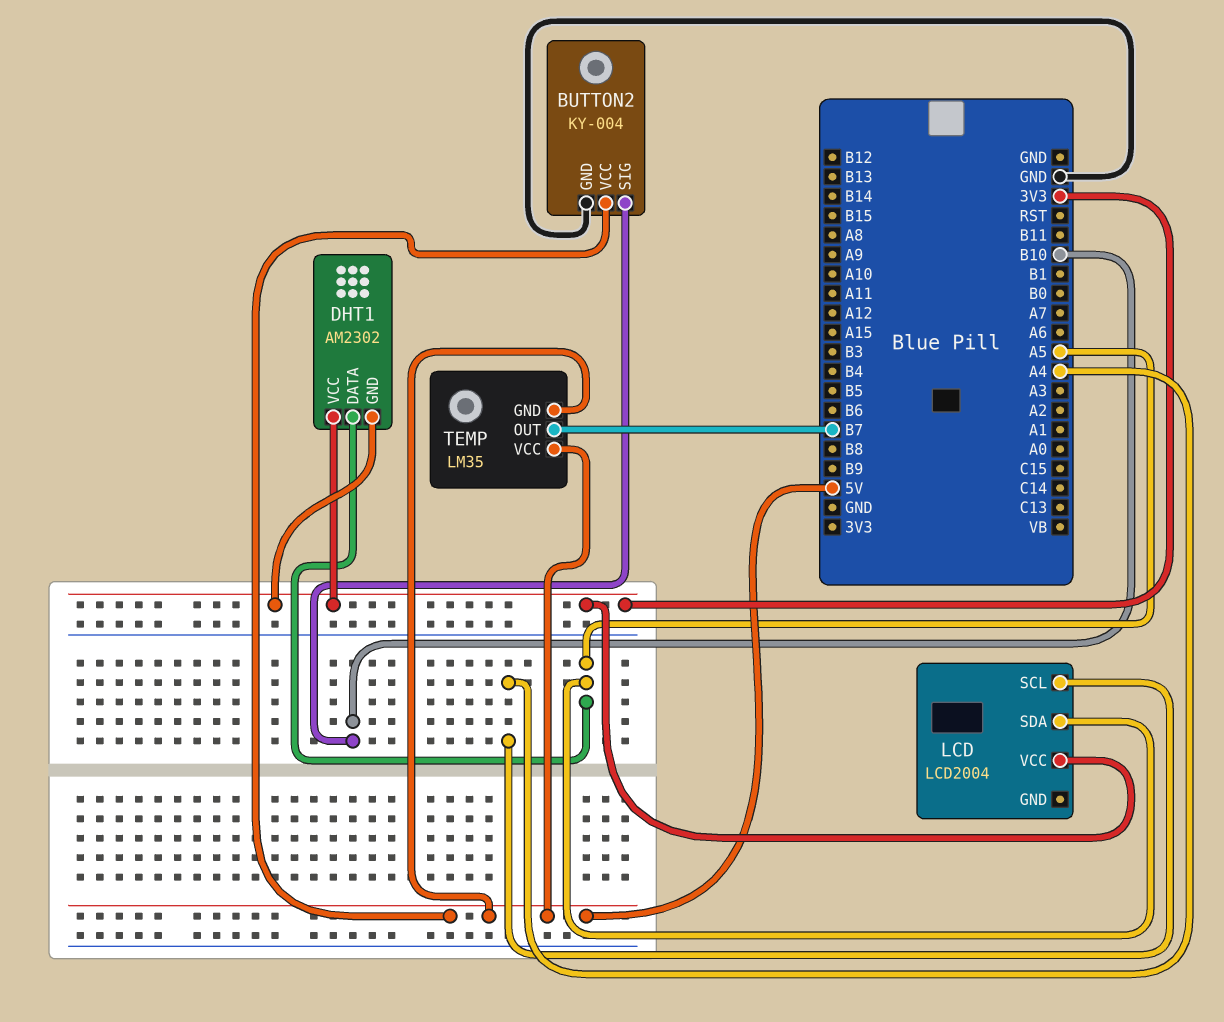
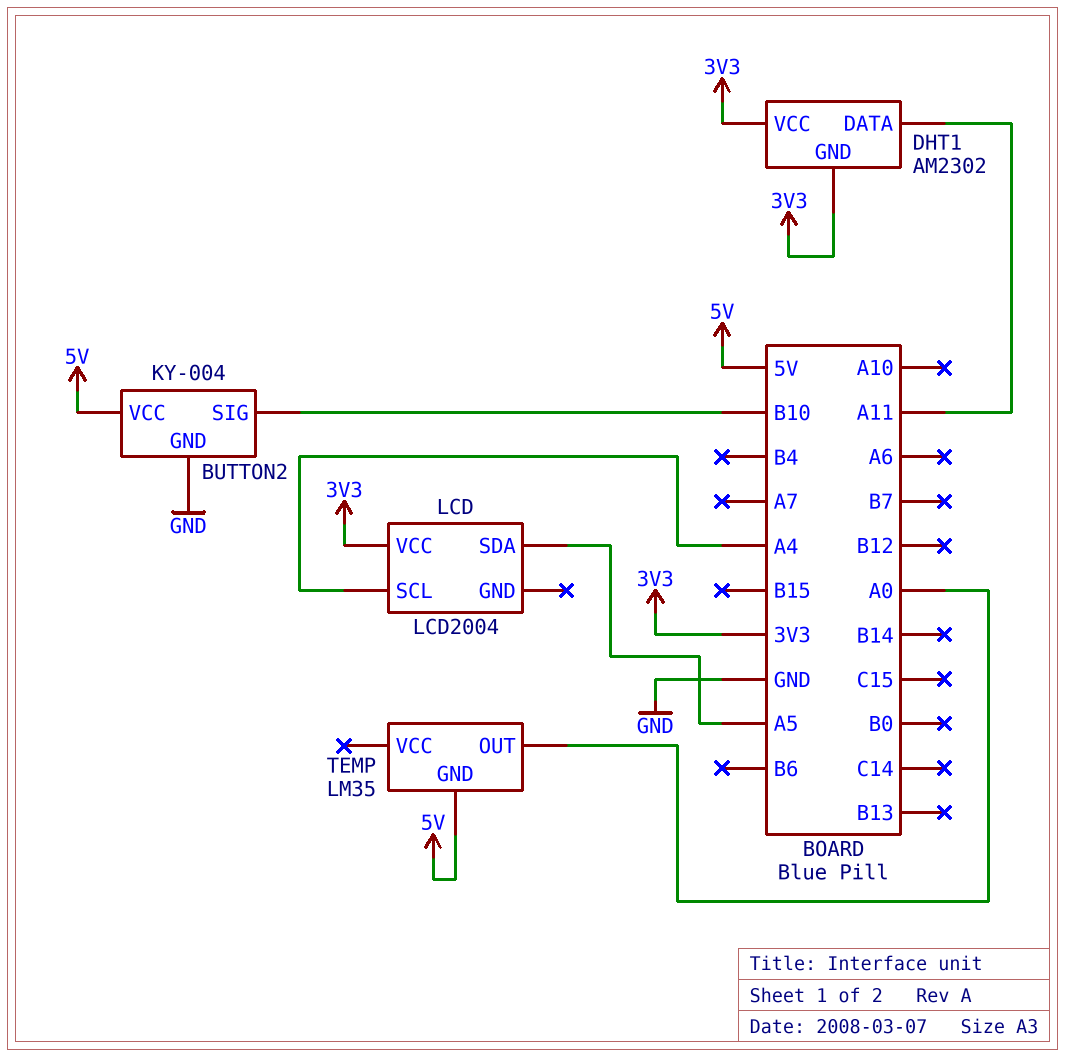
DHT1 pin DATA: A5 -> A11
TEMP pin OUT: B7 -> A0
TEMP pin VCC: 5V -> none

